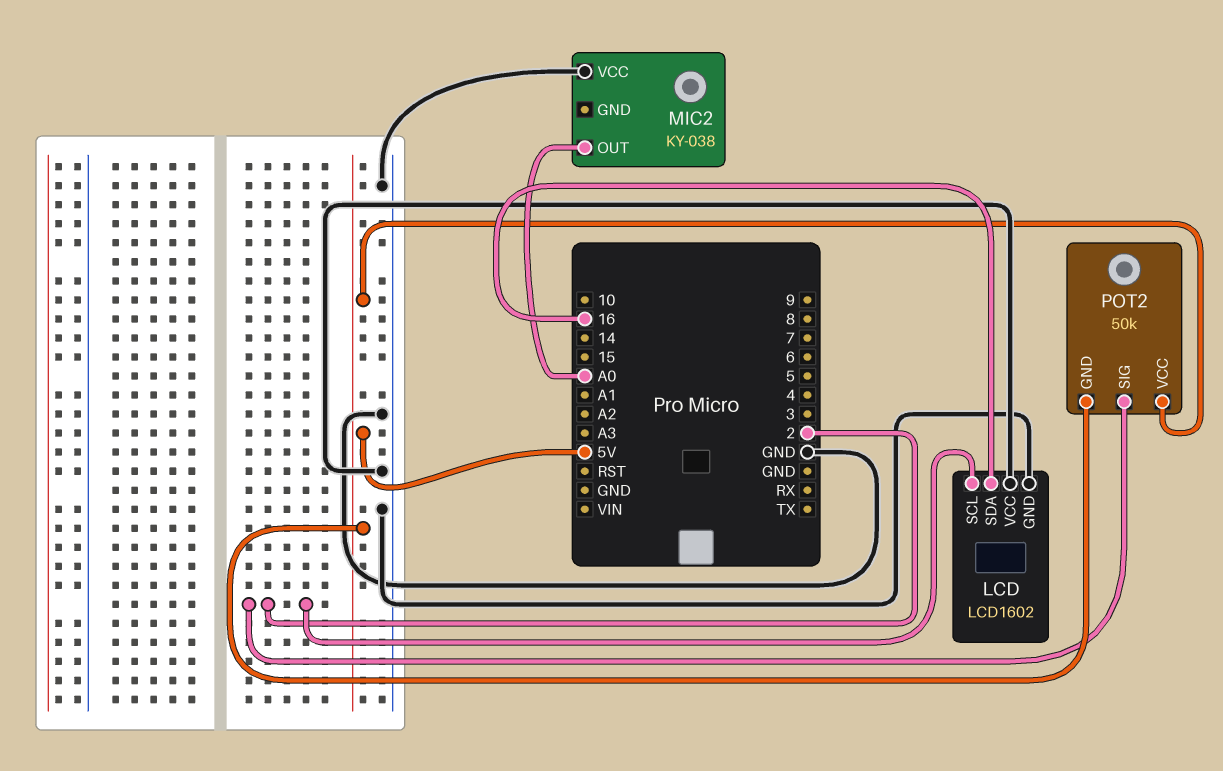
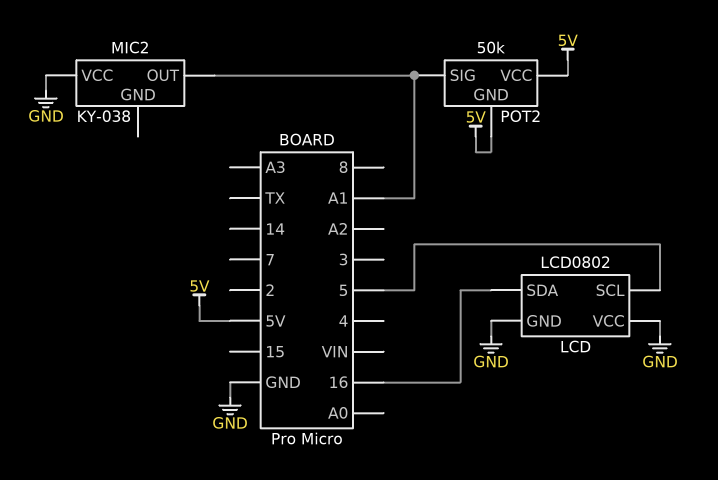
LCD: LCD1602 -> LCD0802
LCD pin SCL: 2 -> 5
MIC2 pin OUT: A0 -> A1
POT2 pin SIG: 2 -> A1

